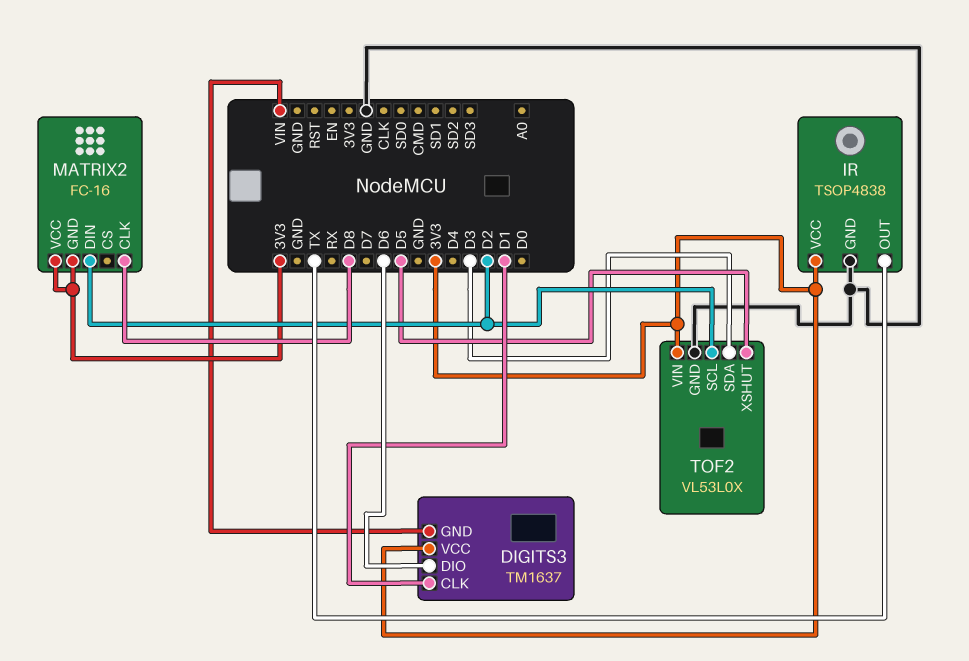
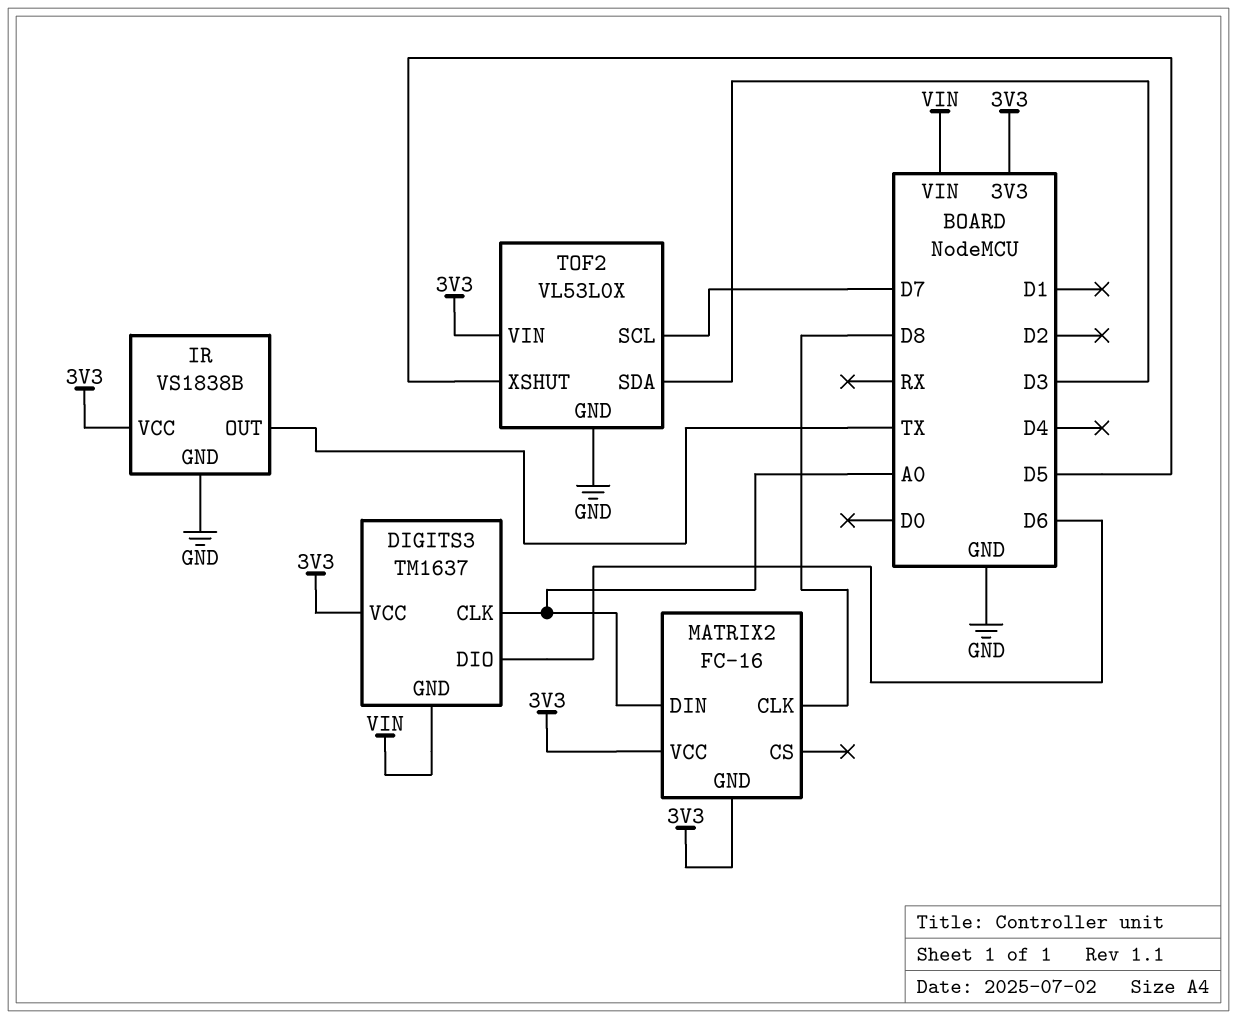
DIGITS3 pin CLK: D1 -> A0
IR: TSOP4838 -> VS1838B
MATRIX2 pin DIN: D2 -> A0
TOF2 pin SCL: D2 -> D7

